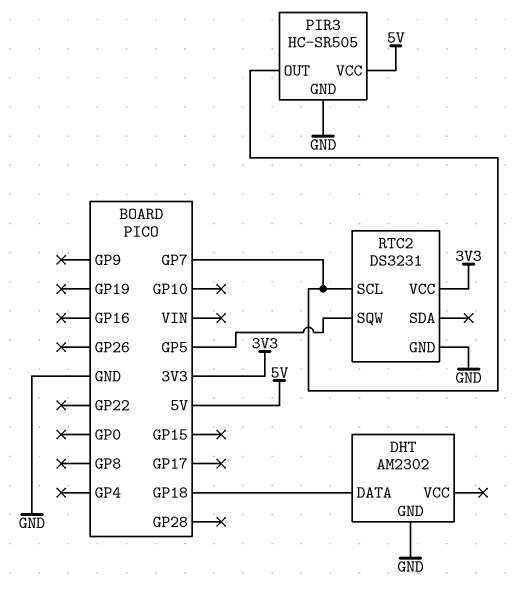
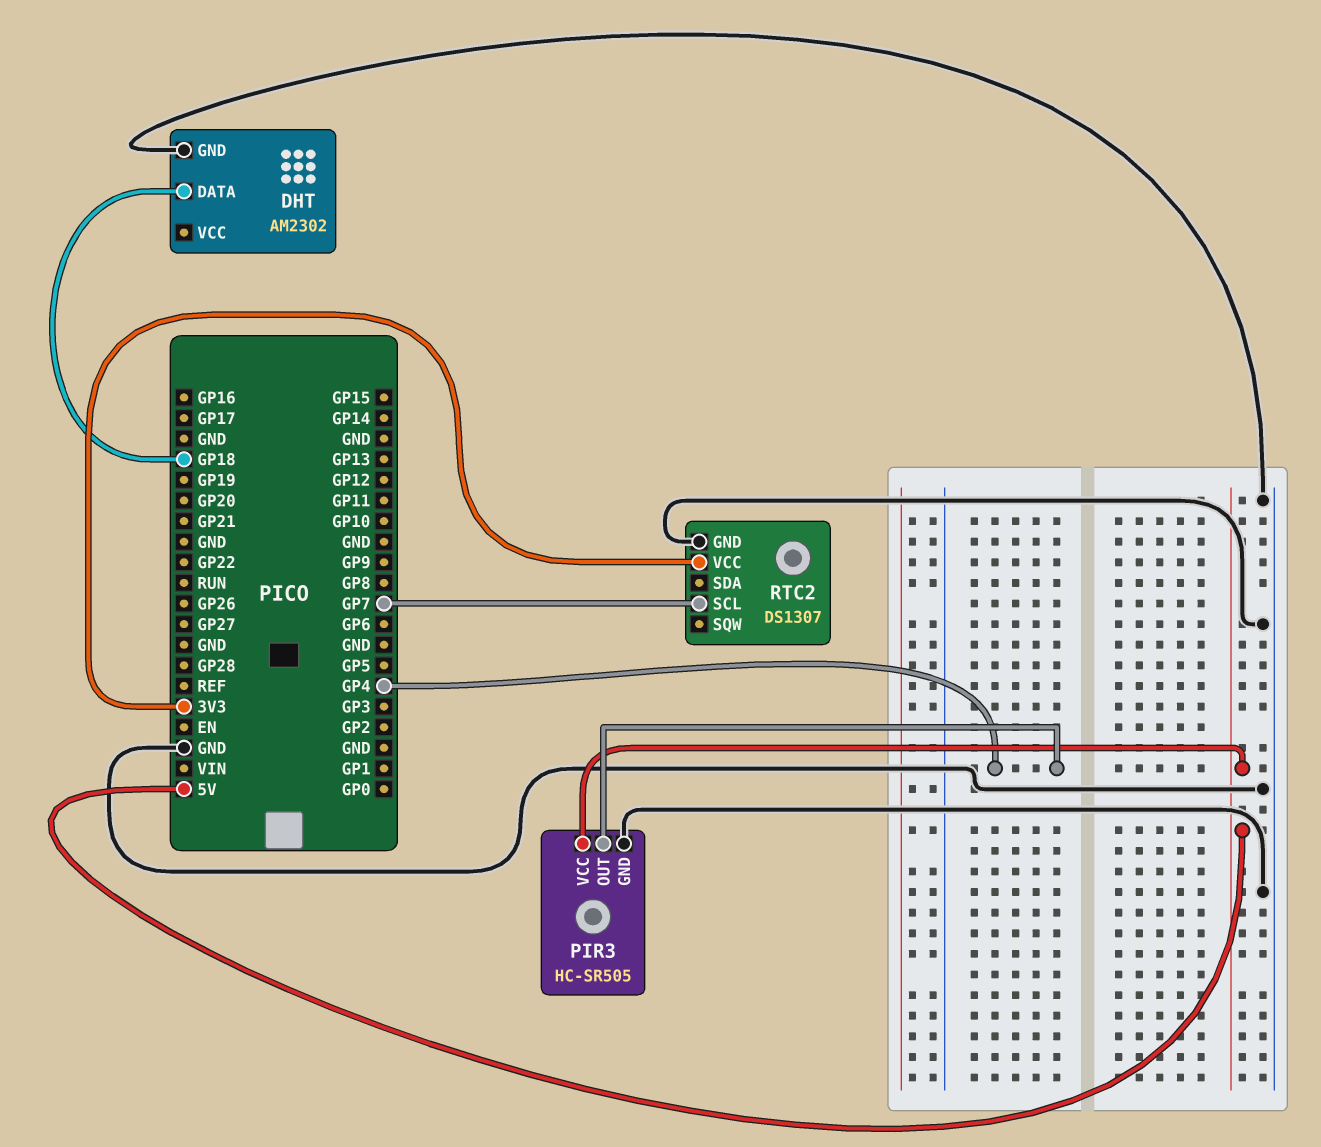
PIR3 pin OUT: GP7 -> GP4
RTC2: DS3231 -> DS1307
RTC2 pin SQW: GP5 -> none

